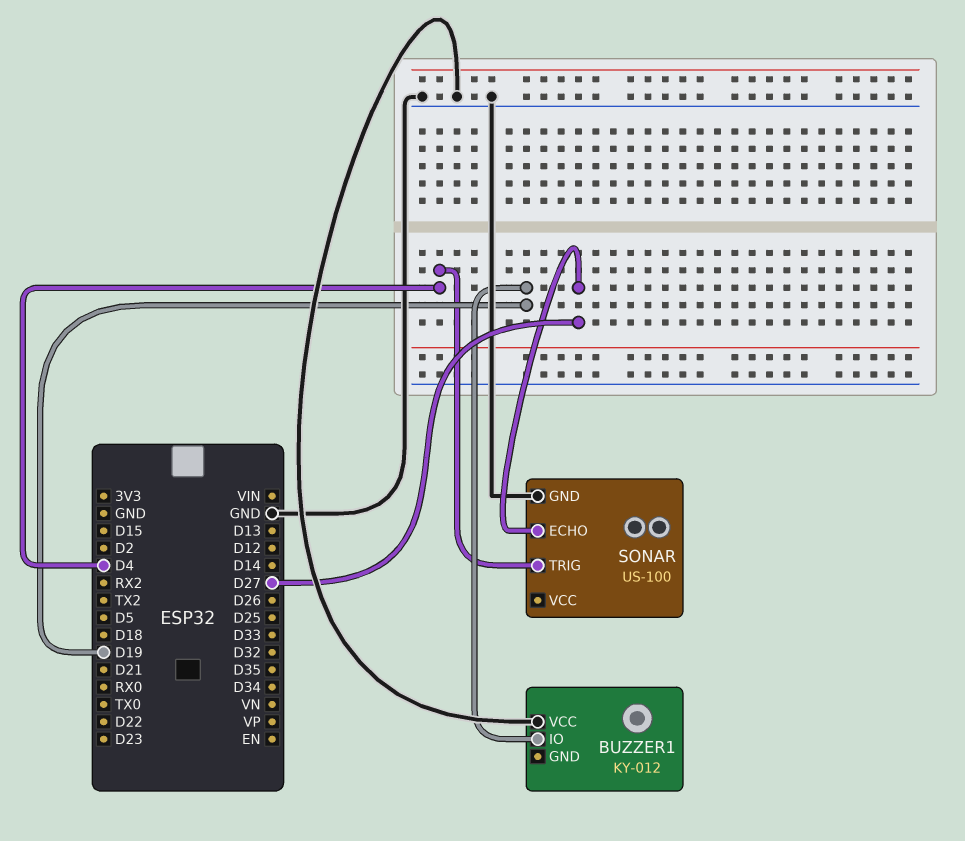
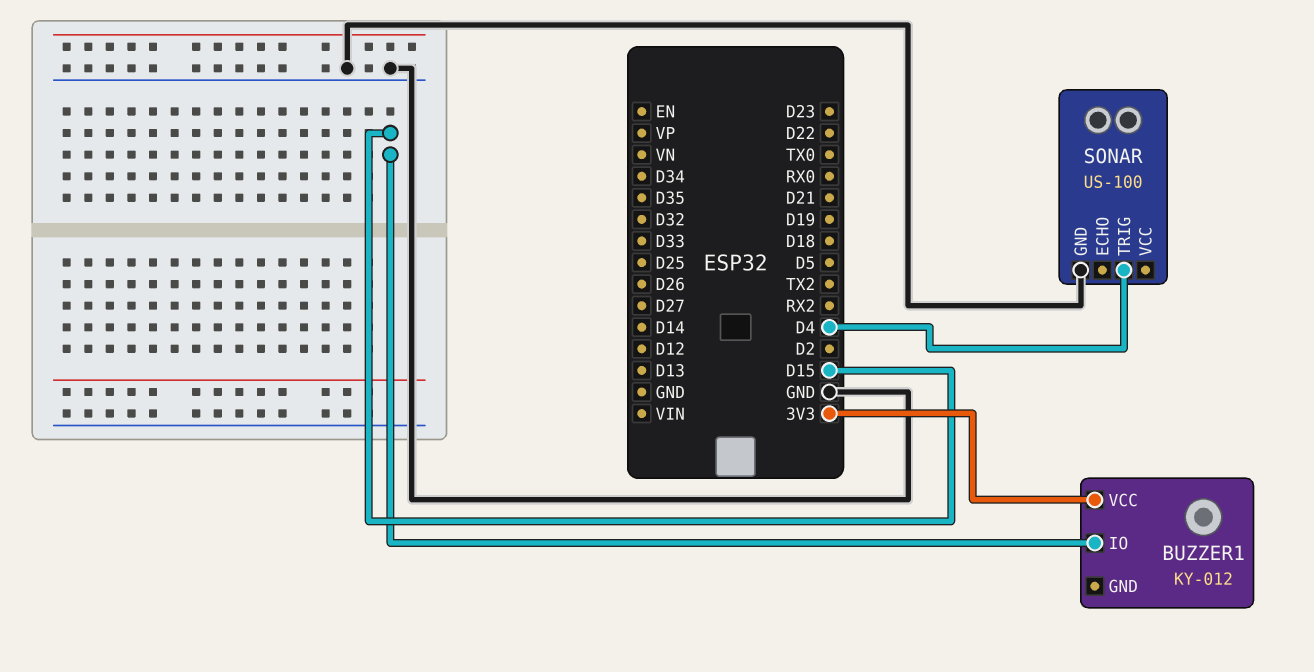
BUZZER1 pin IO: D19 -> D15
BUZZER1 pin VCC: GND -> 3V3
SONAR pin ECHO: D27 -> none

